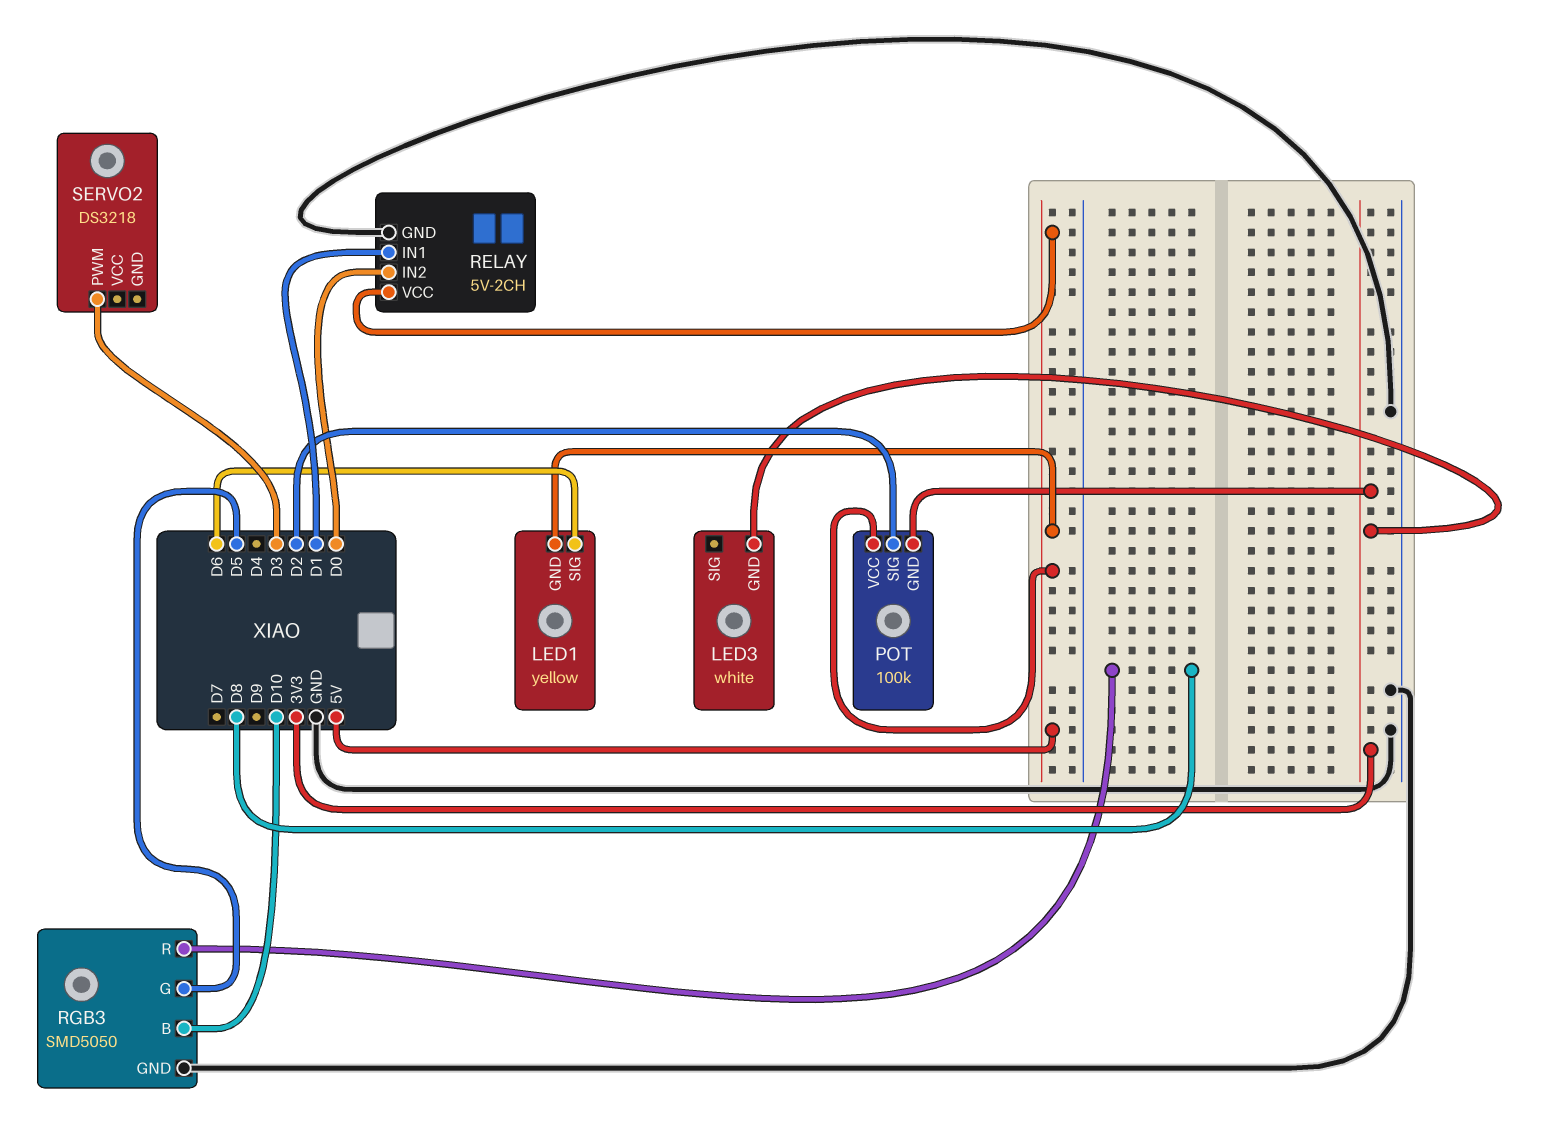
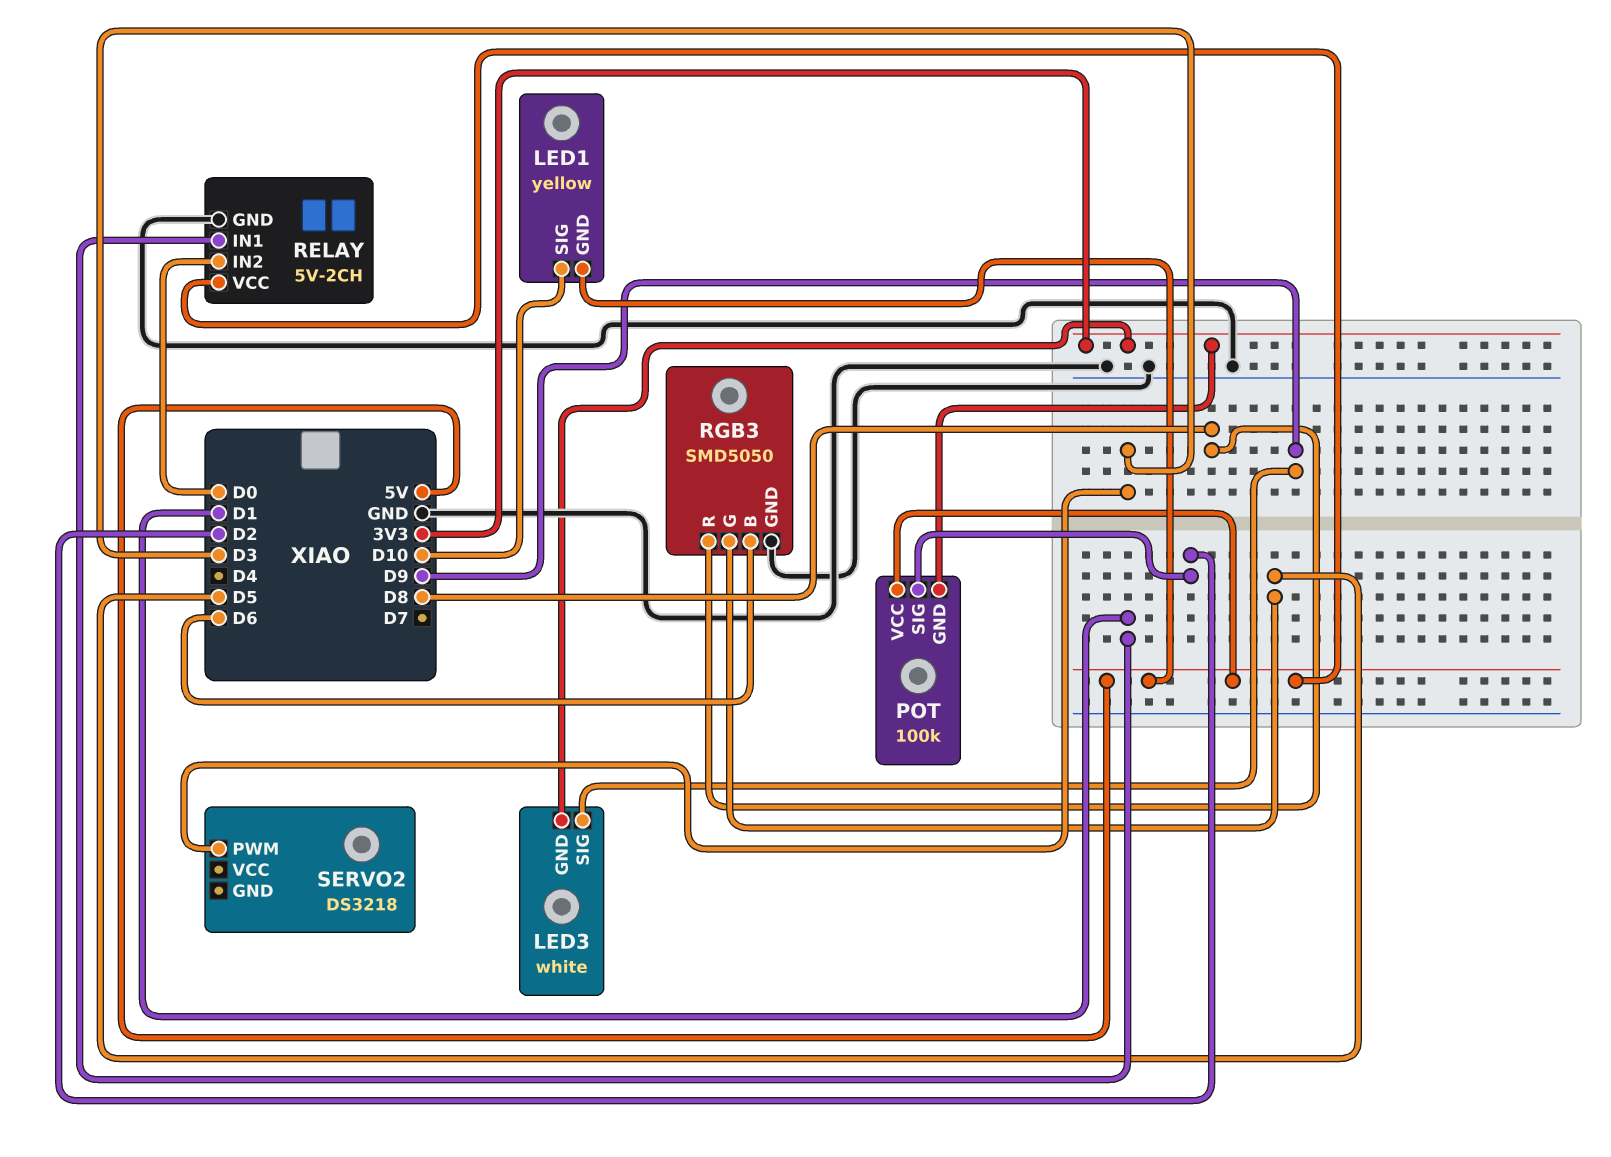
LED1 pin SIG: D6 -> D10
LED3 pin SIG: none -> D9
RGB3 pin B: D10 -> D6

